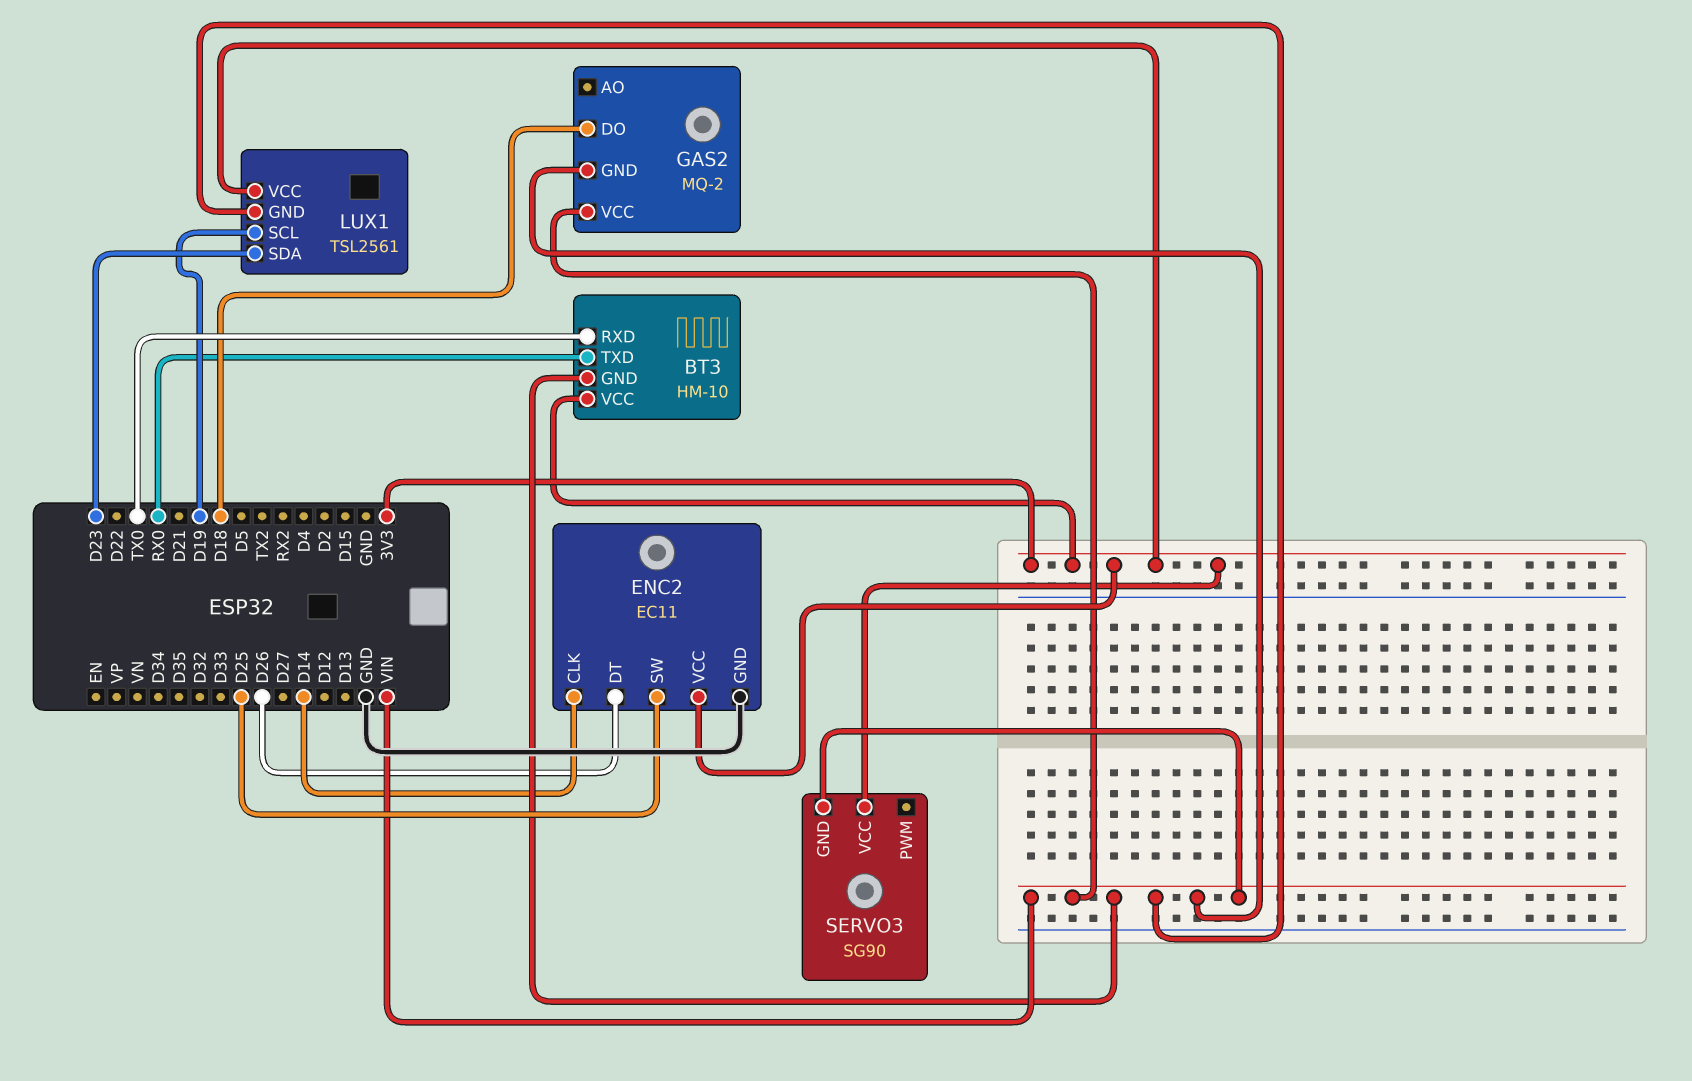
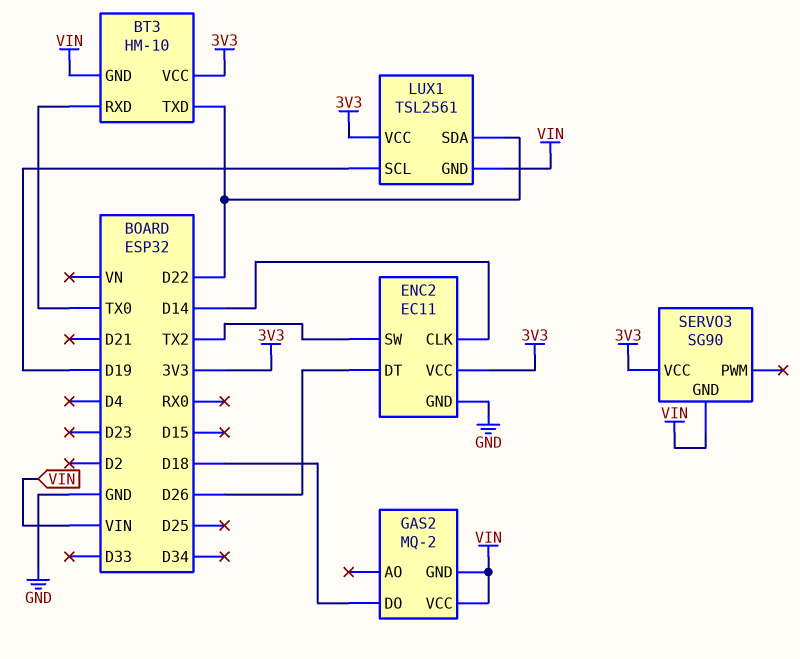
BT3 pin TXD: RX0 -> D22
ENC2 pin SW: D25 -> TX2
LUX1 pin SDA: D23 -> D22

